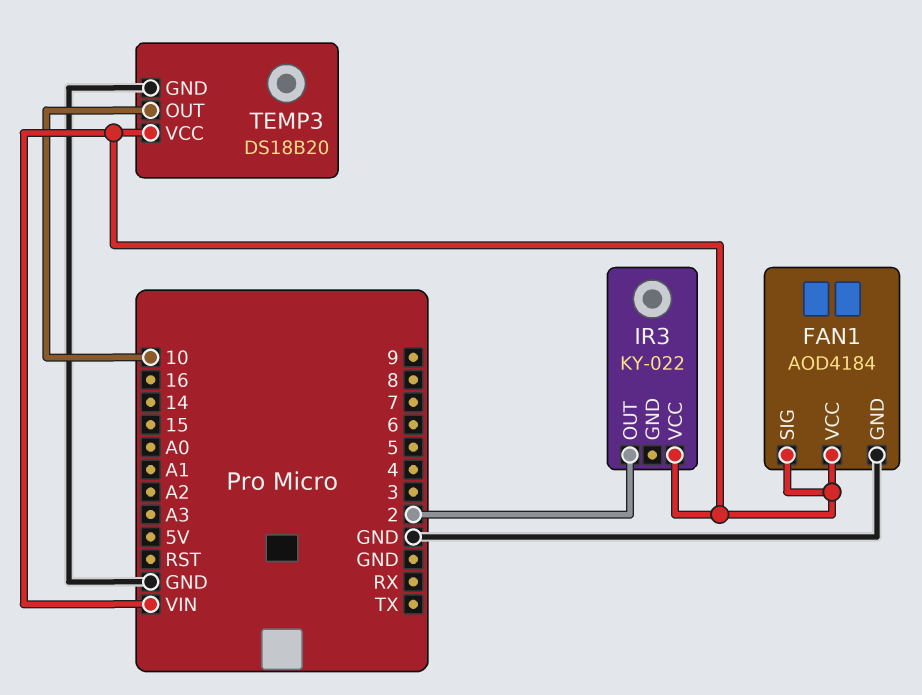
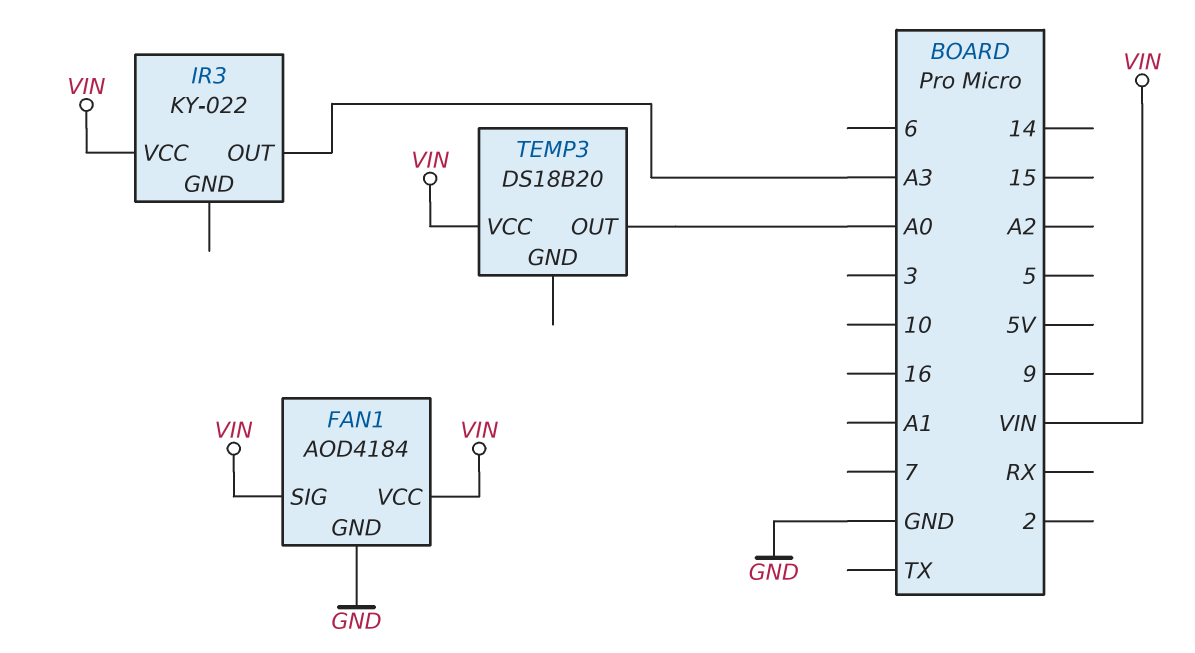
IR3 pin OUT: 2 -> A3
TEMP3 pin GND: GND -> none
TEMP3 pin OUT: 10 -> A0

